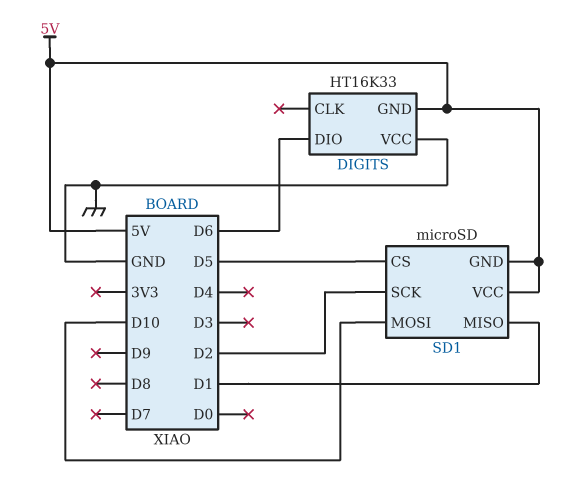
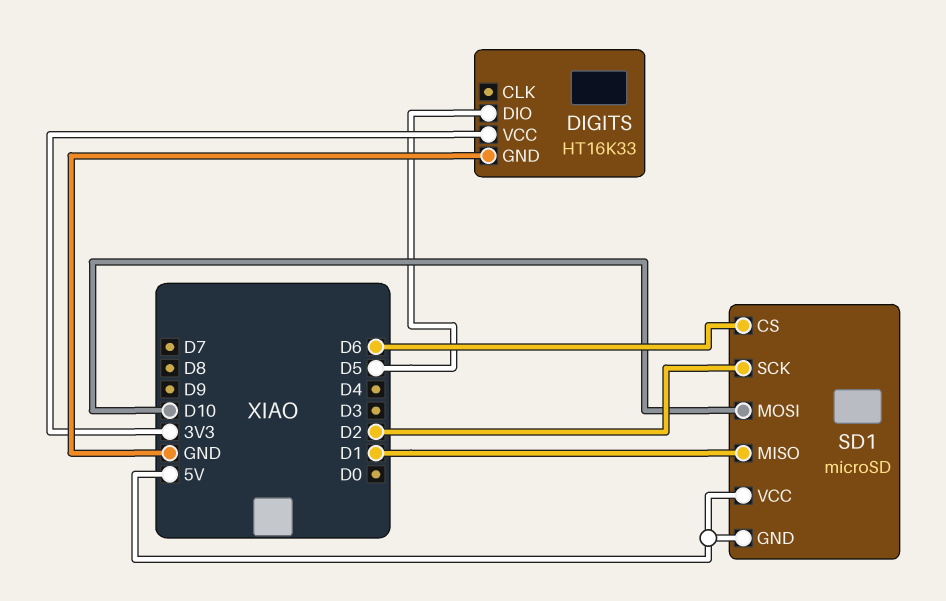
DIGITS pin DIO: D6 -> D5
DIGITS pin GND: 5V -> GND
DIGITS pin VCC: GND -> 3V3
SD1 pin CS: D5 -> D6

